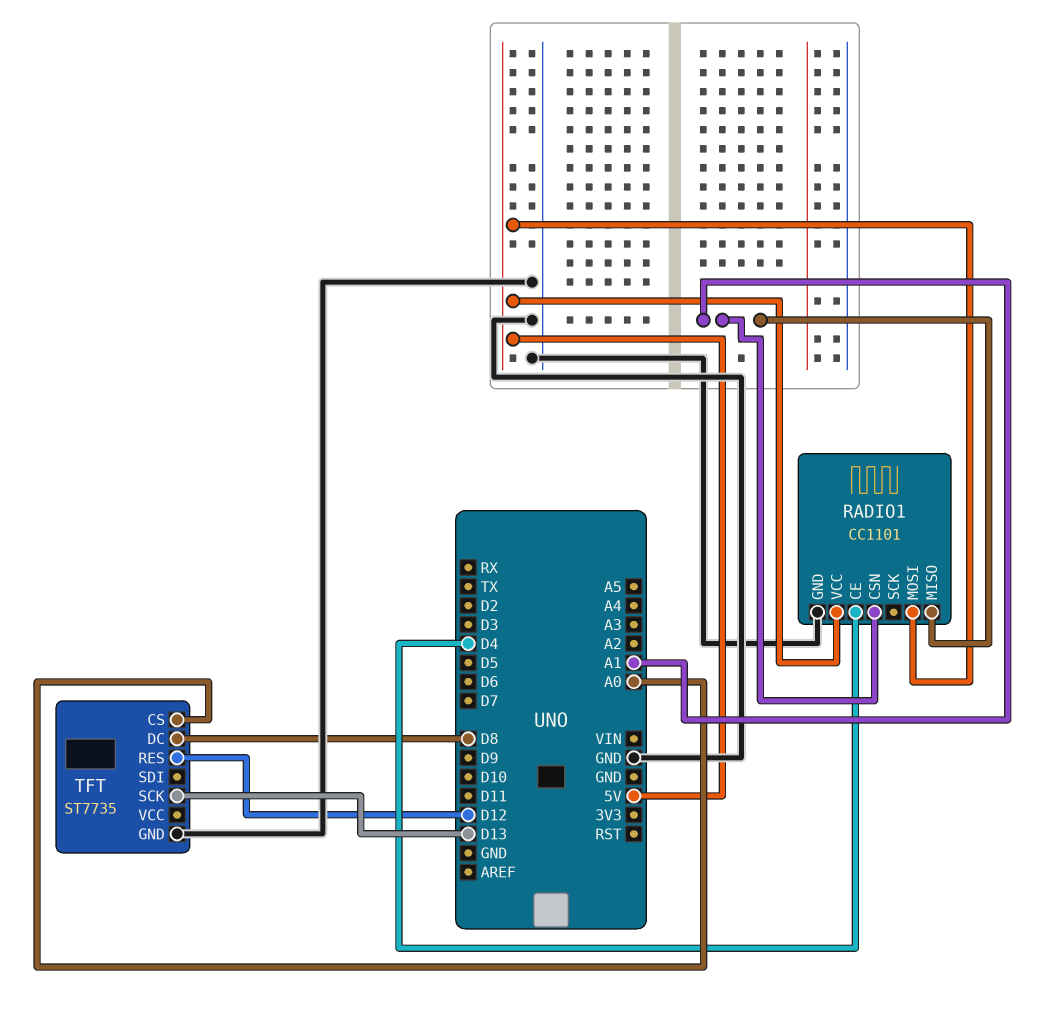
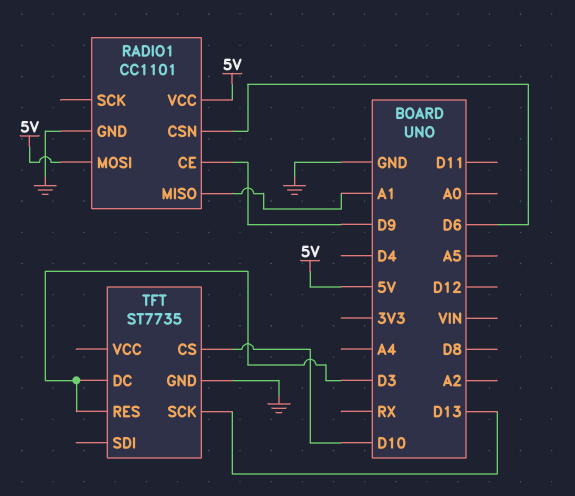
RADIO1 pin CE: D4 -> D9
RADIO1 pin CSN: A1 -> D6
TFT pin CS: A0 -> D10
TFT pin DC: D8 -> D3
TFT pin RES: D12 -> D3

